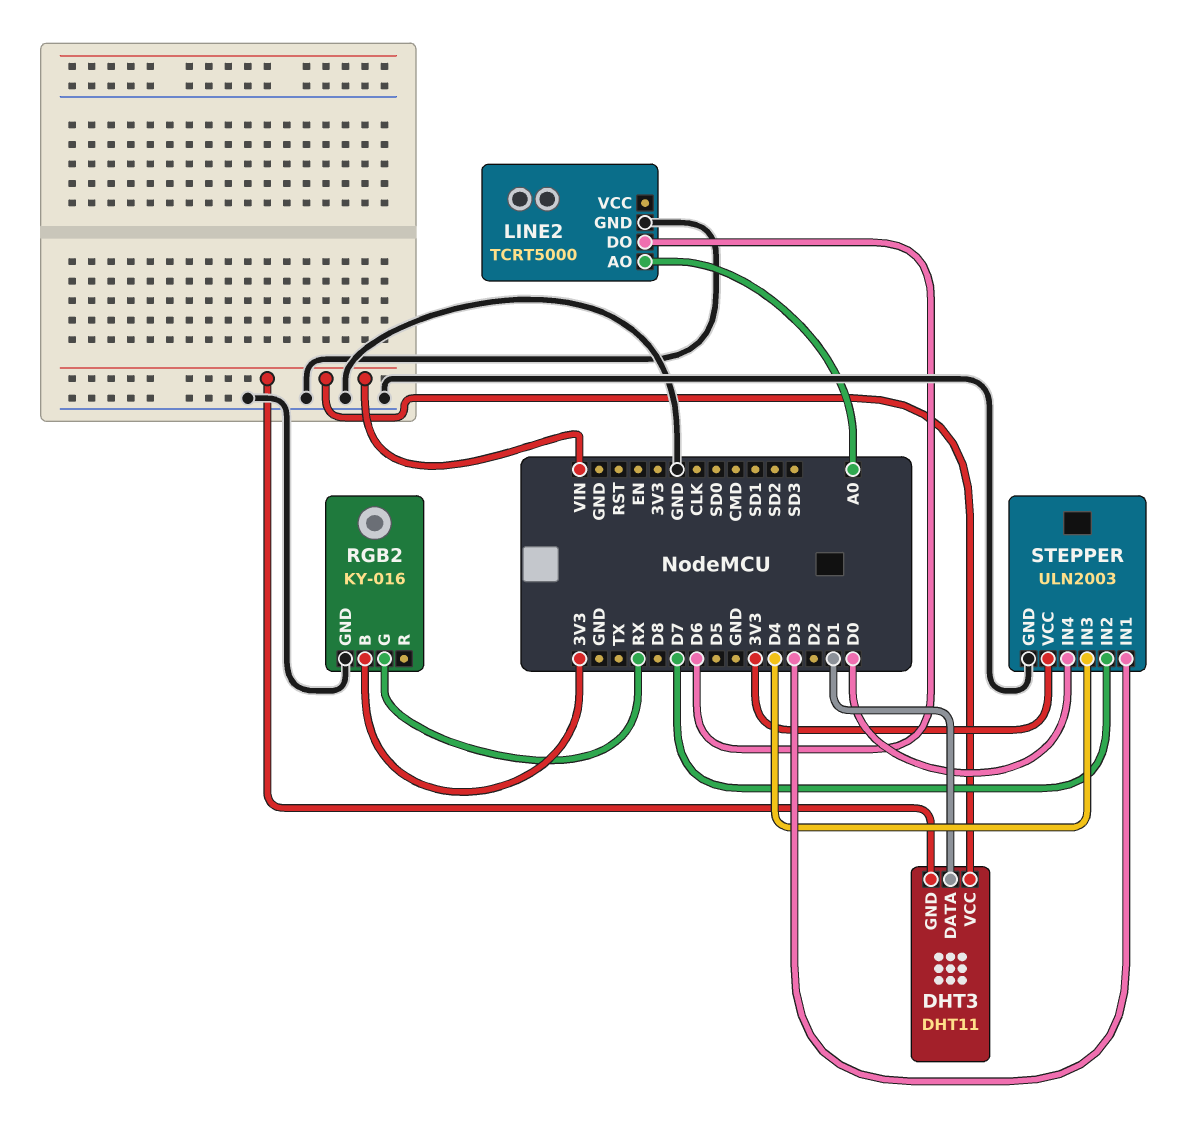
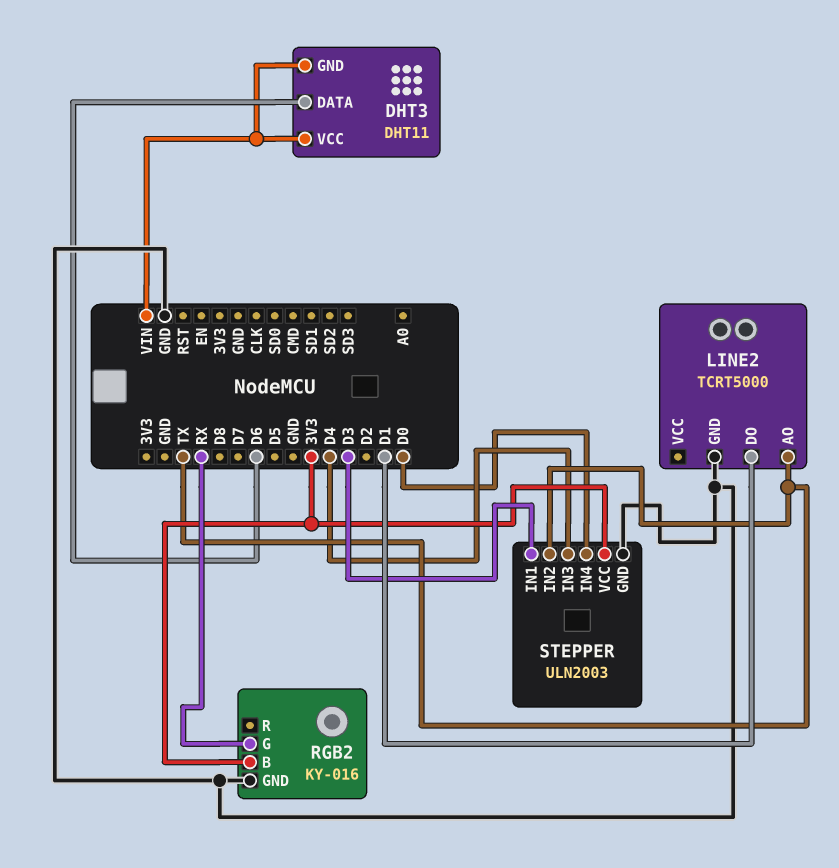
DHT3 pin DATA: D1 -> D6
LINE2 pin AO: A0 -> TX
LINE2 pin DO: D6 -> D1
STEPPER pin IN2: D7 -> TX

